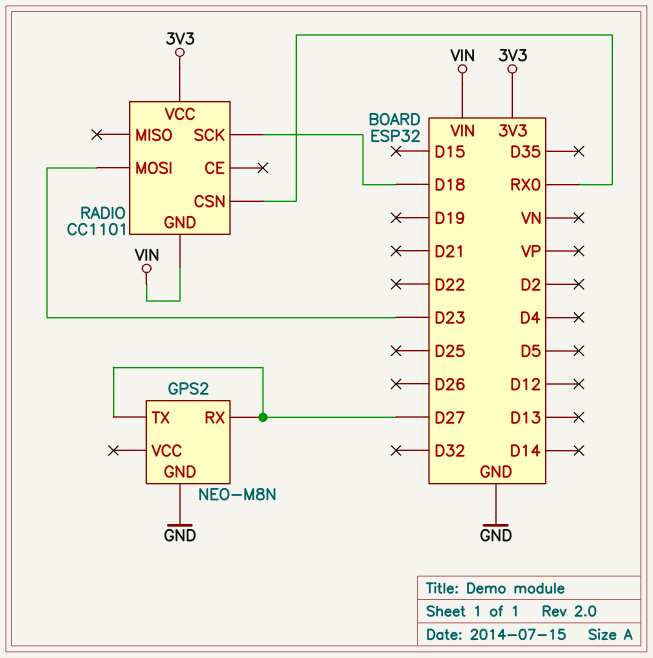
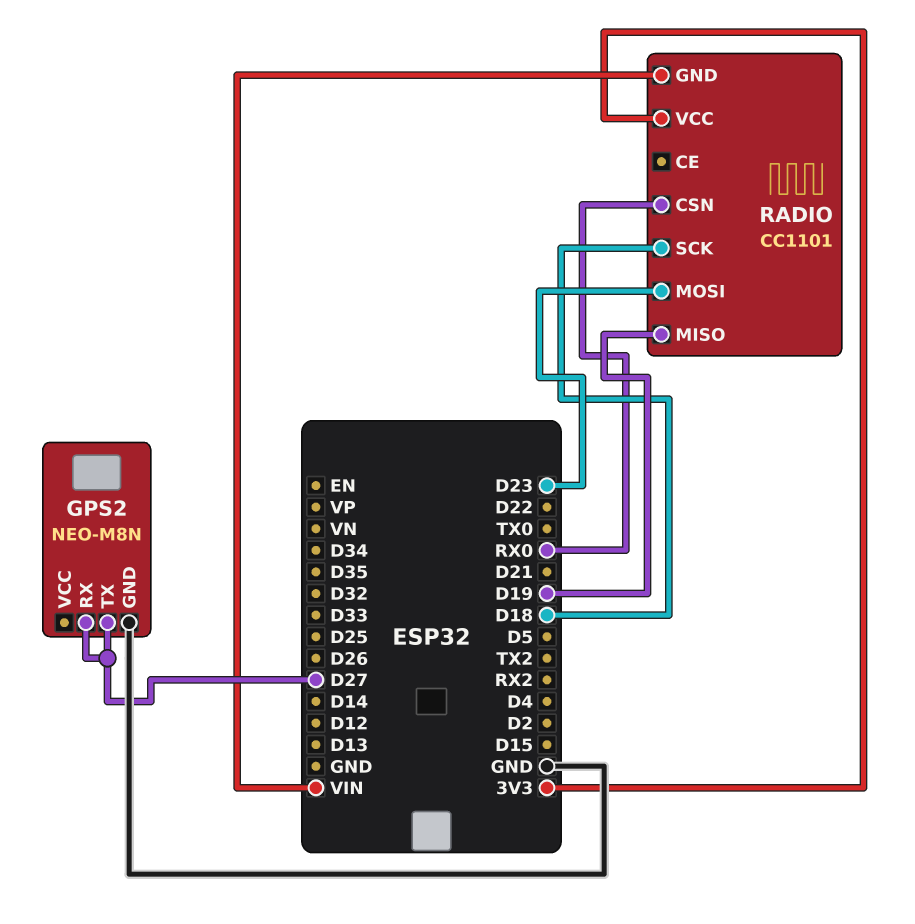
RADIO pin MISO: none -> D19

